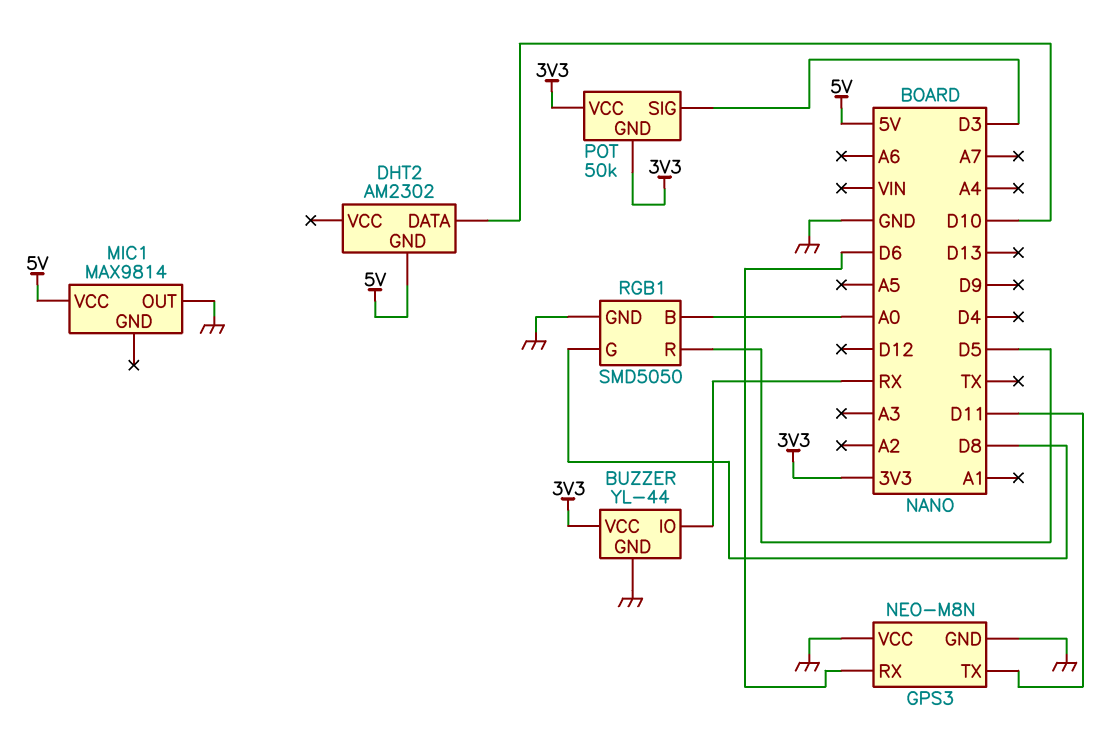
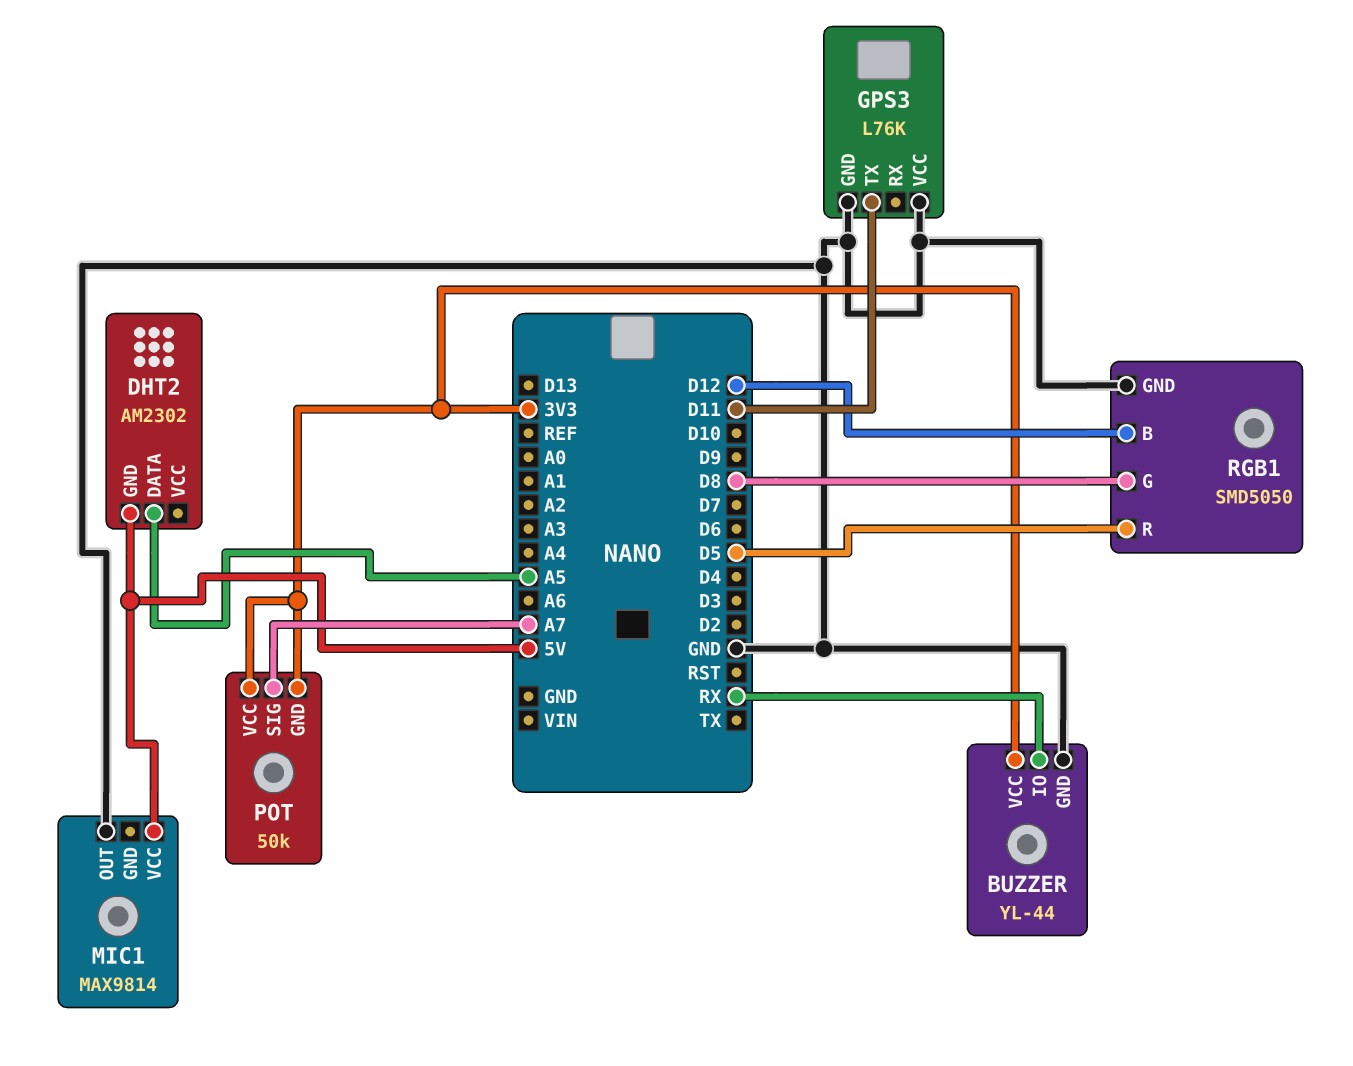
DHT2 pin DATA: D10 -> A5
GPS3: NEO-M8N -> L76K
GPS3 pin RX: D6 -> none
POT pin SIG: D3 -> A7
RGB1 pin B: A0 -> D12

